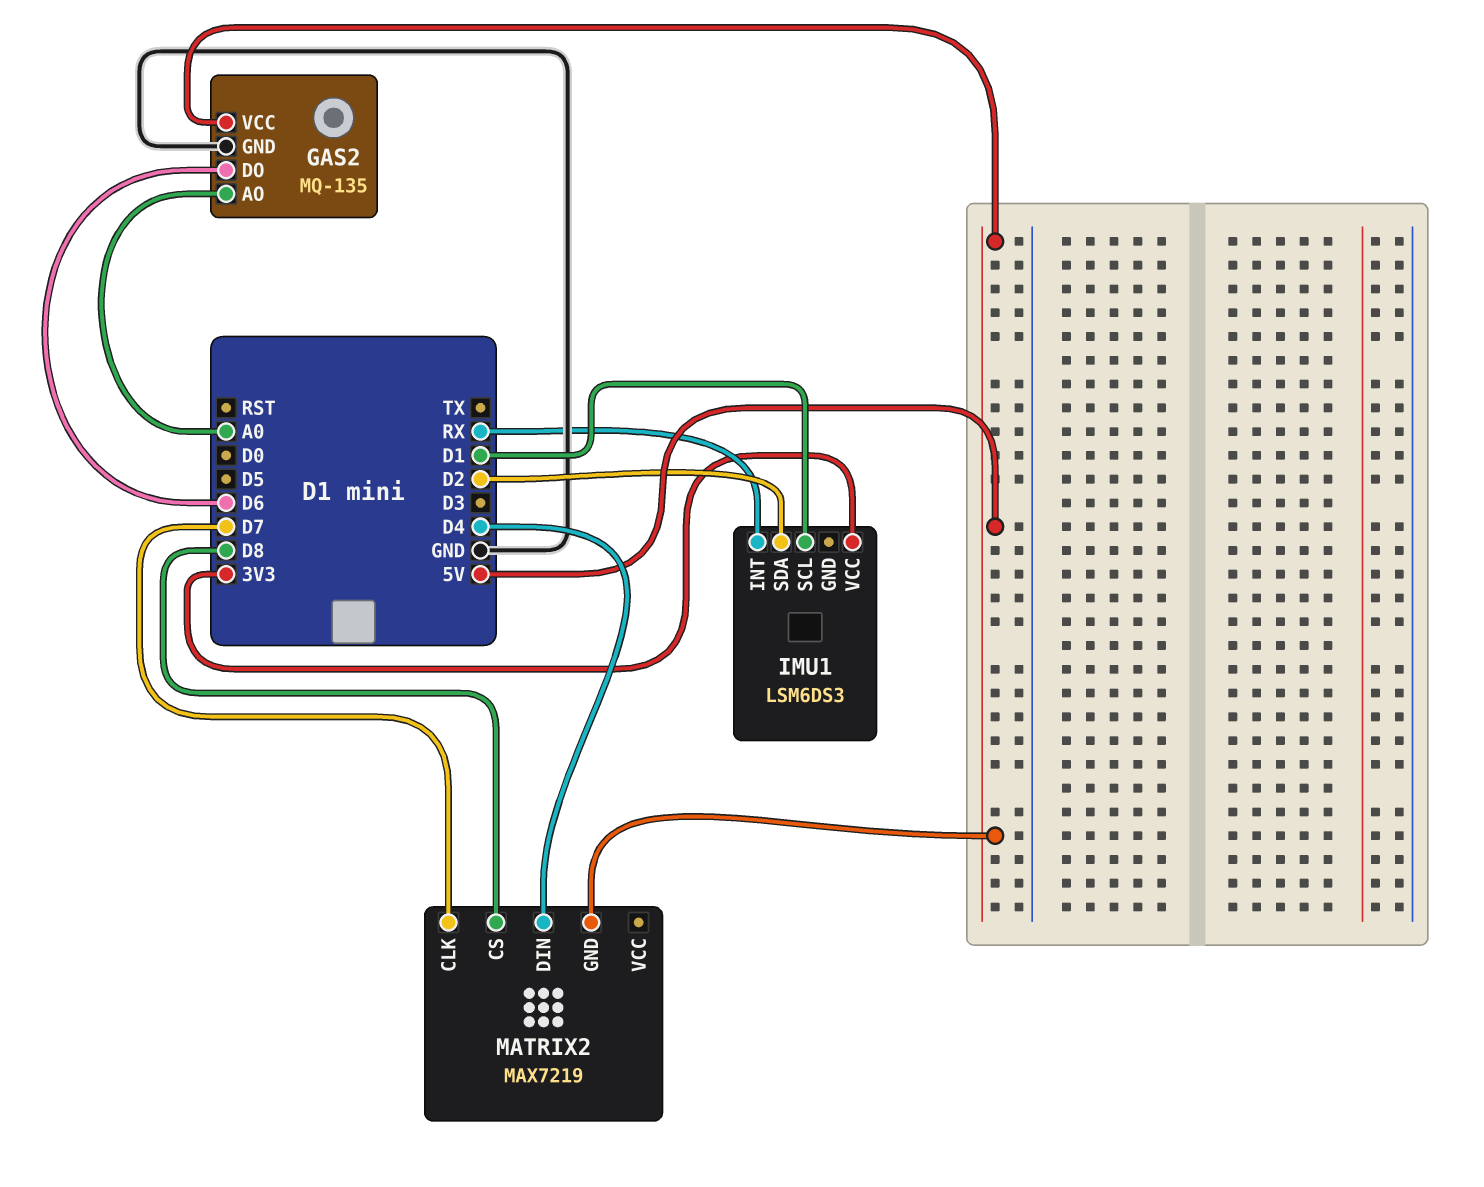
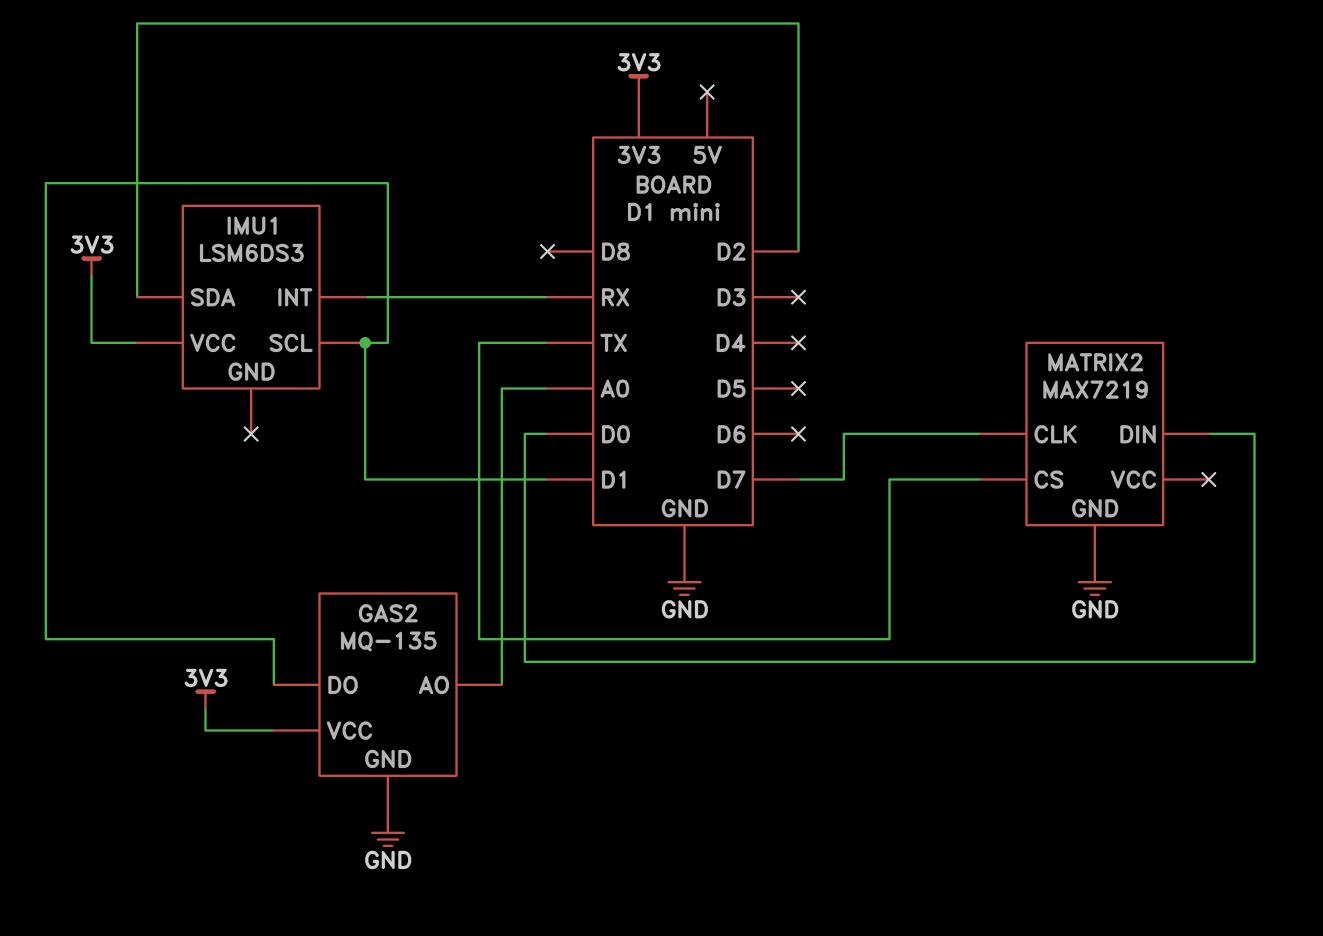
GAS2 pin DO: D6 -> D1
GAS2 pin VCC: 5V -> 3V3
MATRIX2 pin CS: D8 -> TX
MATRIX2 pin DIN: D4 -> D0
MATRIX2 pin GND: 5V -> GND

